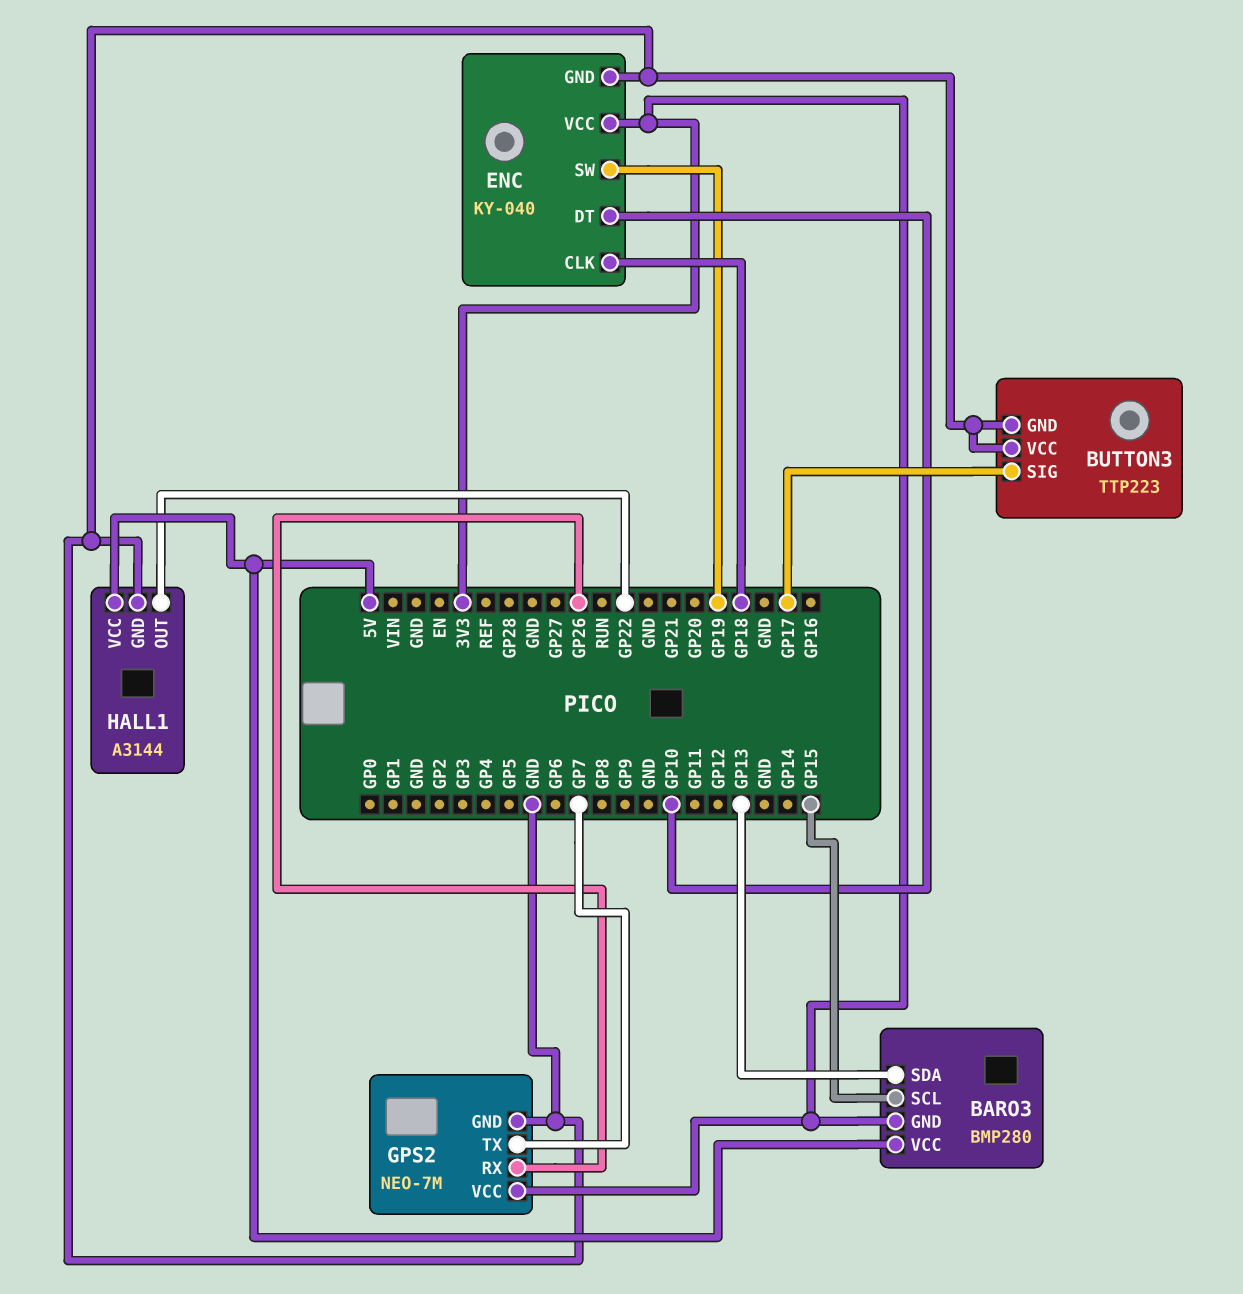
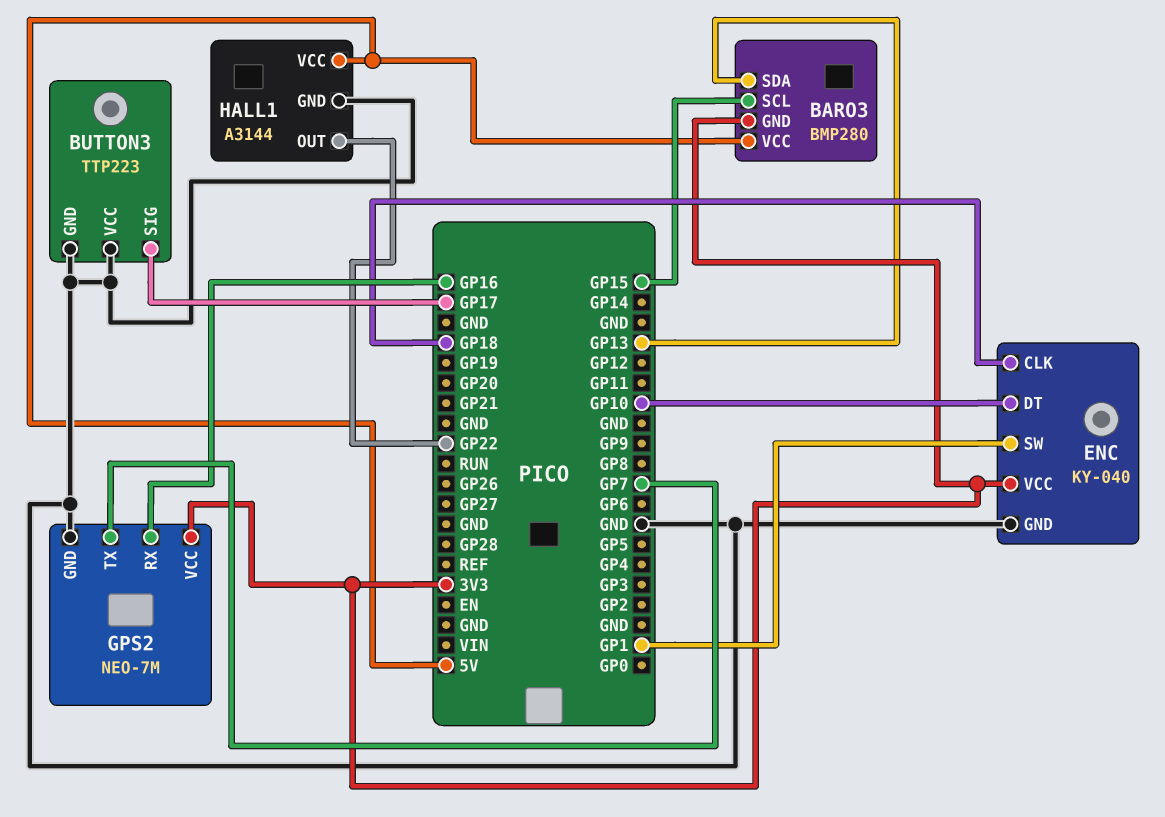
ENC pin SW: GP19 -> GP1
GPS2 pin RX: GP26 -> GP16

